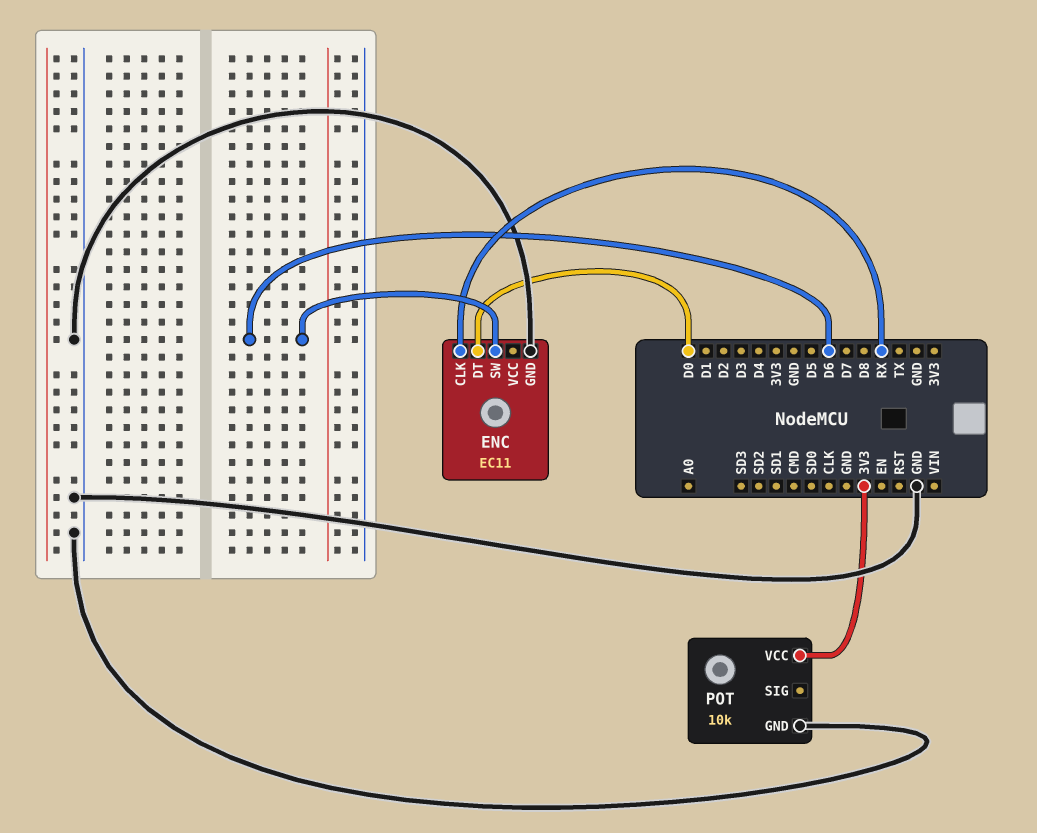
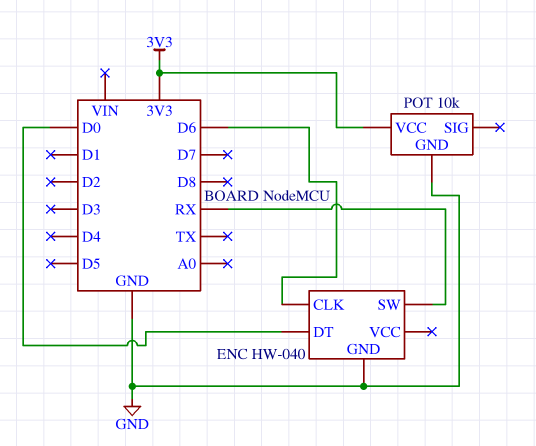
ENC: EC11 -> HW-040
ENC pin CLK: RX -> D6
ENC pin SW: D6 -> RX

